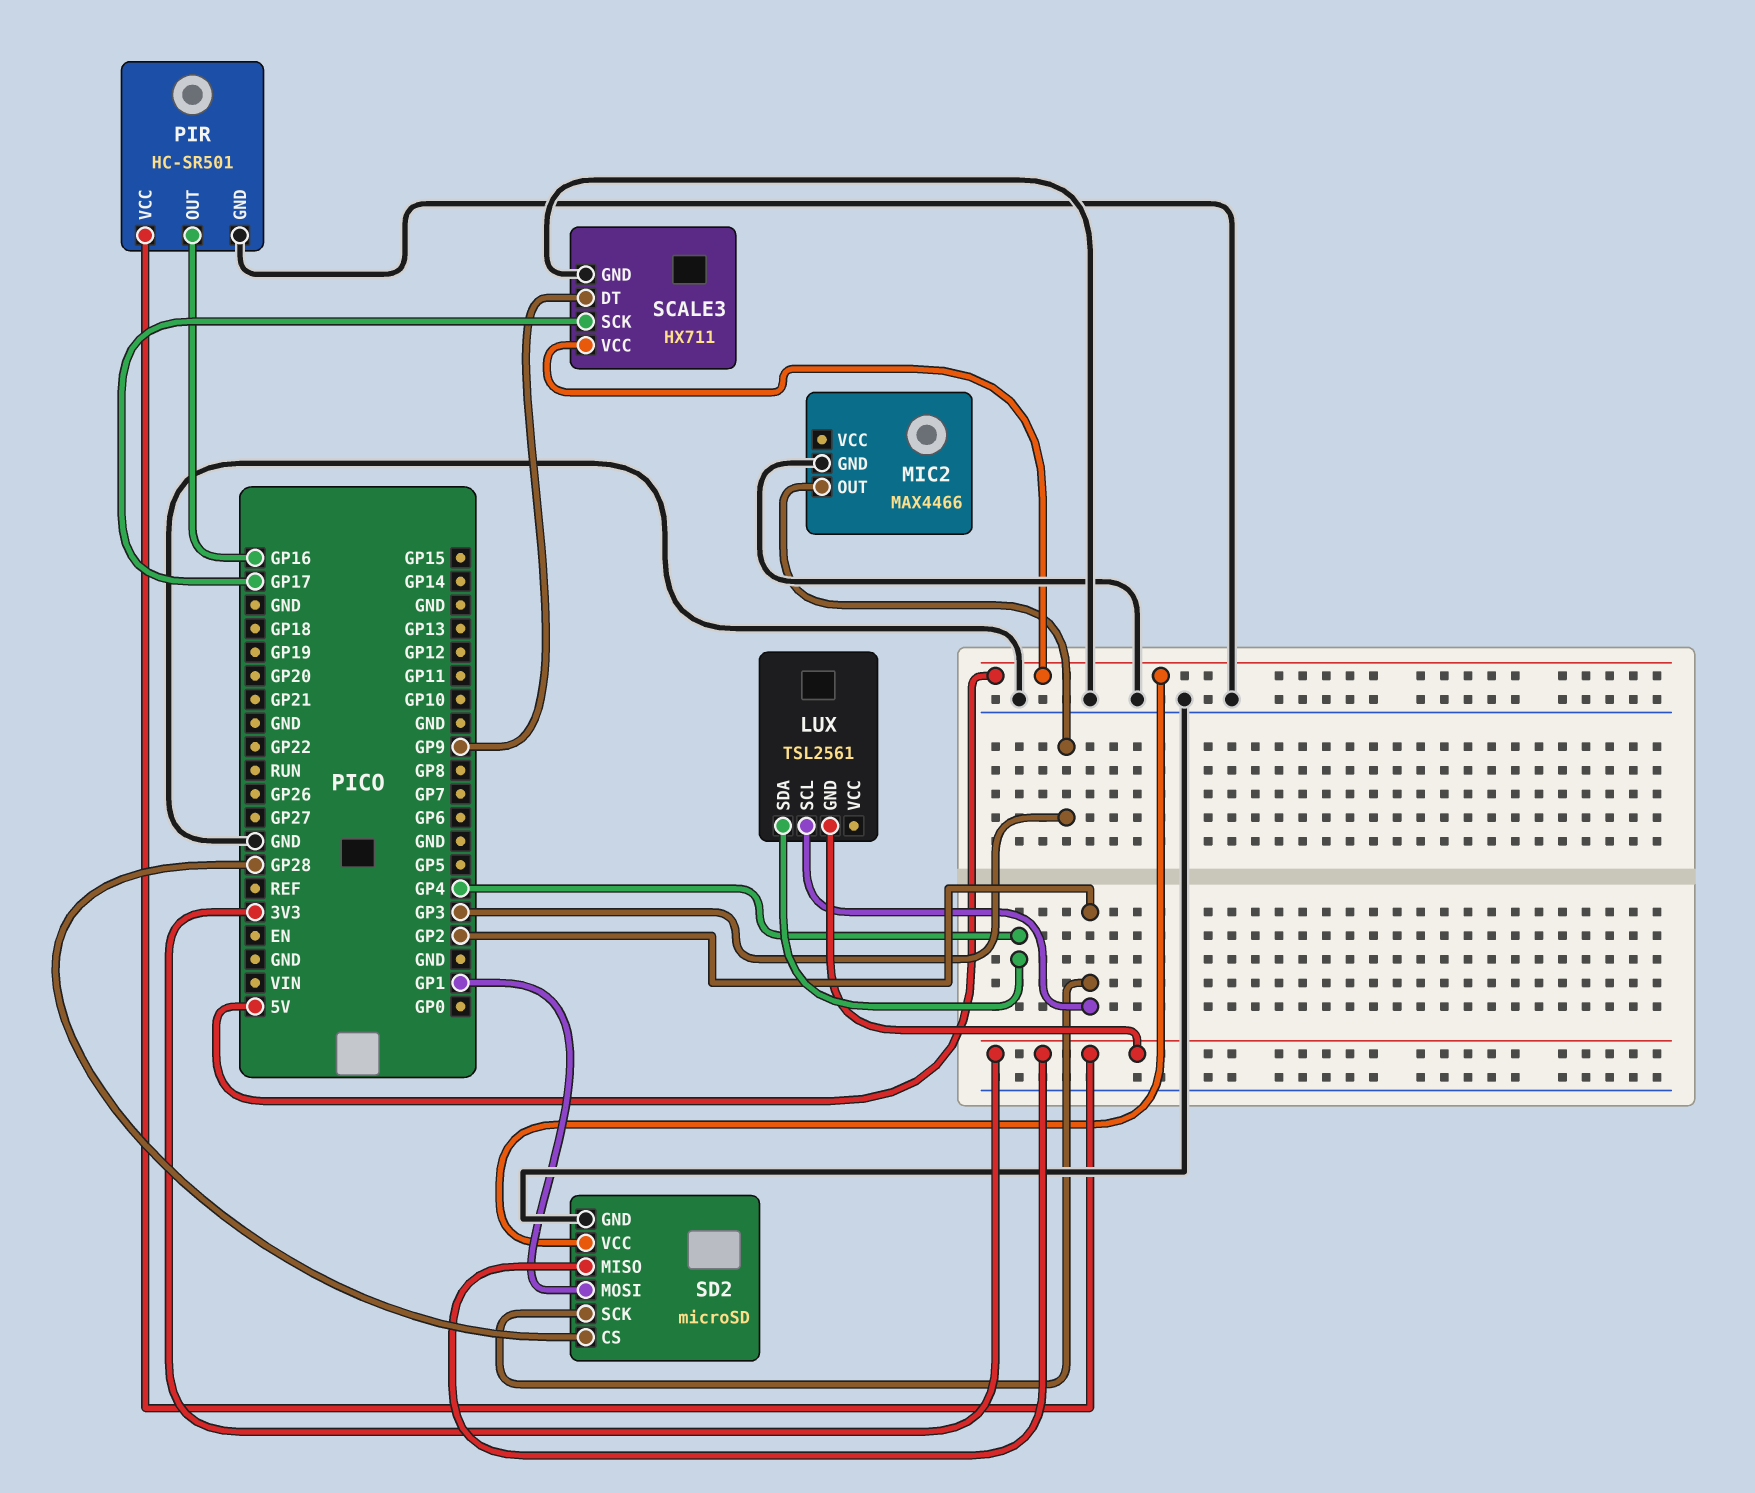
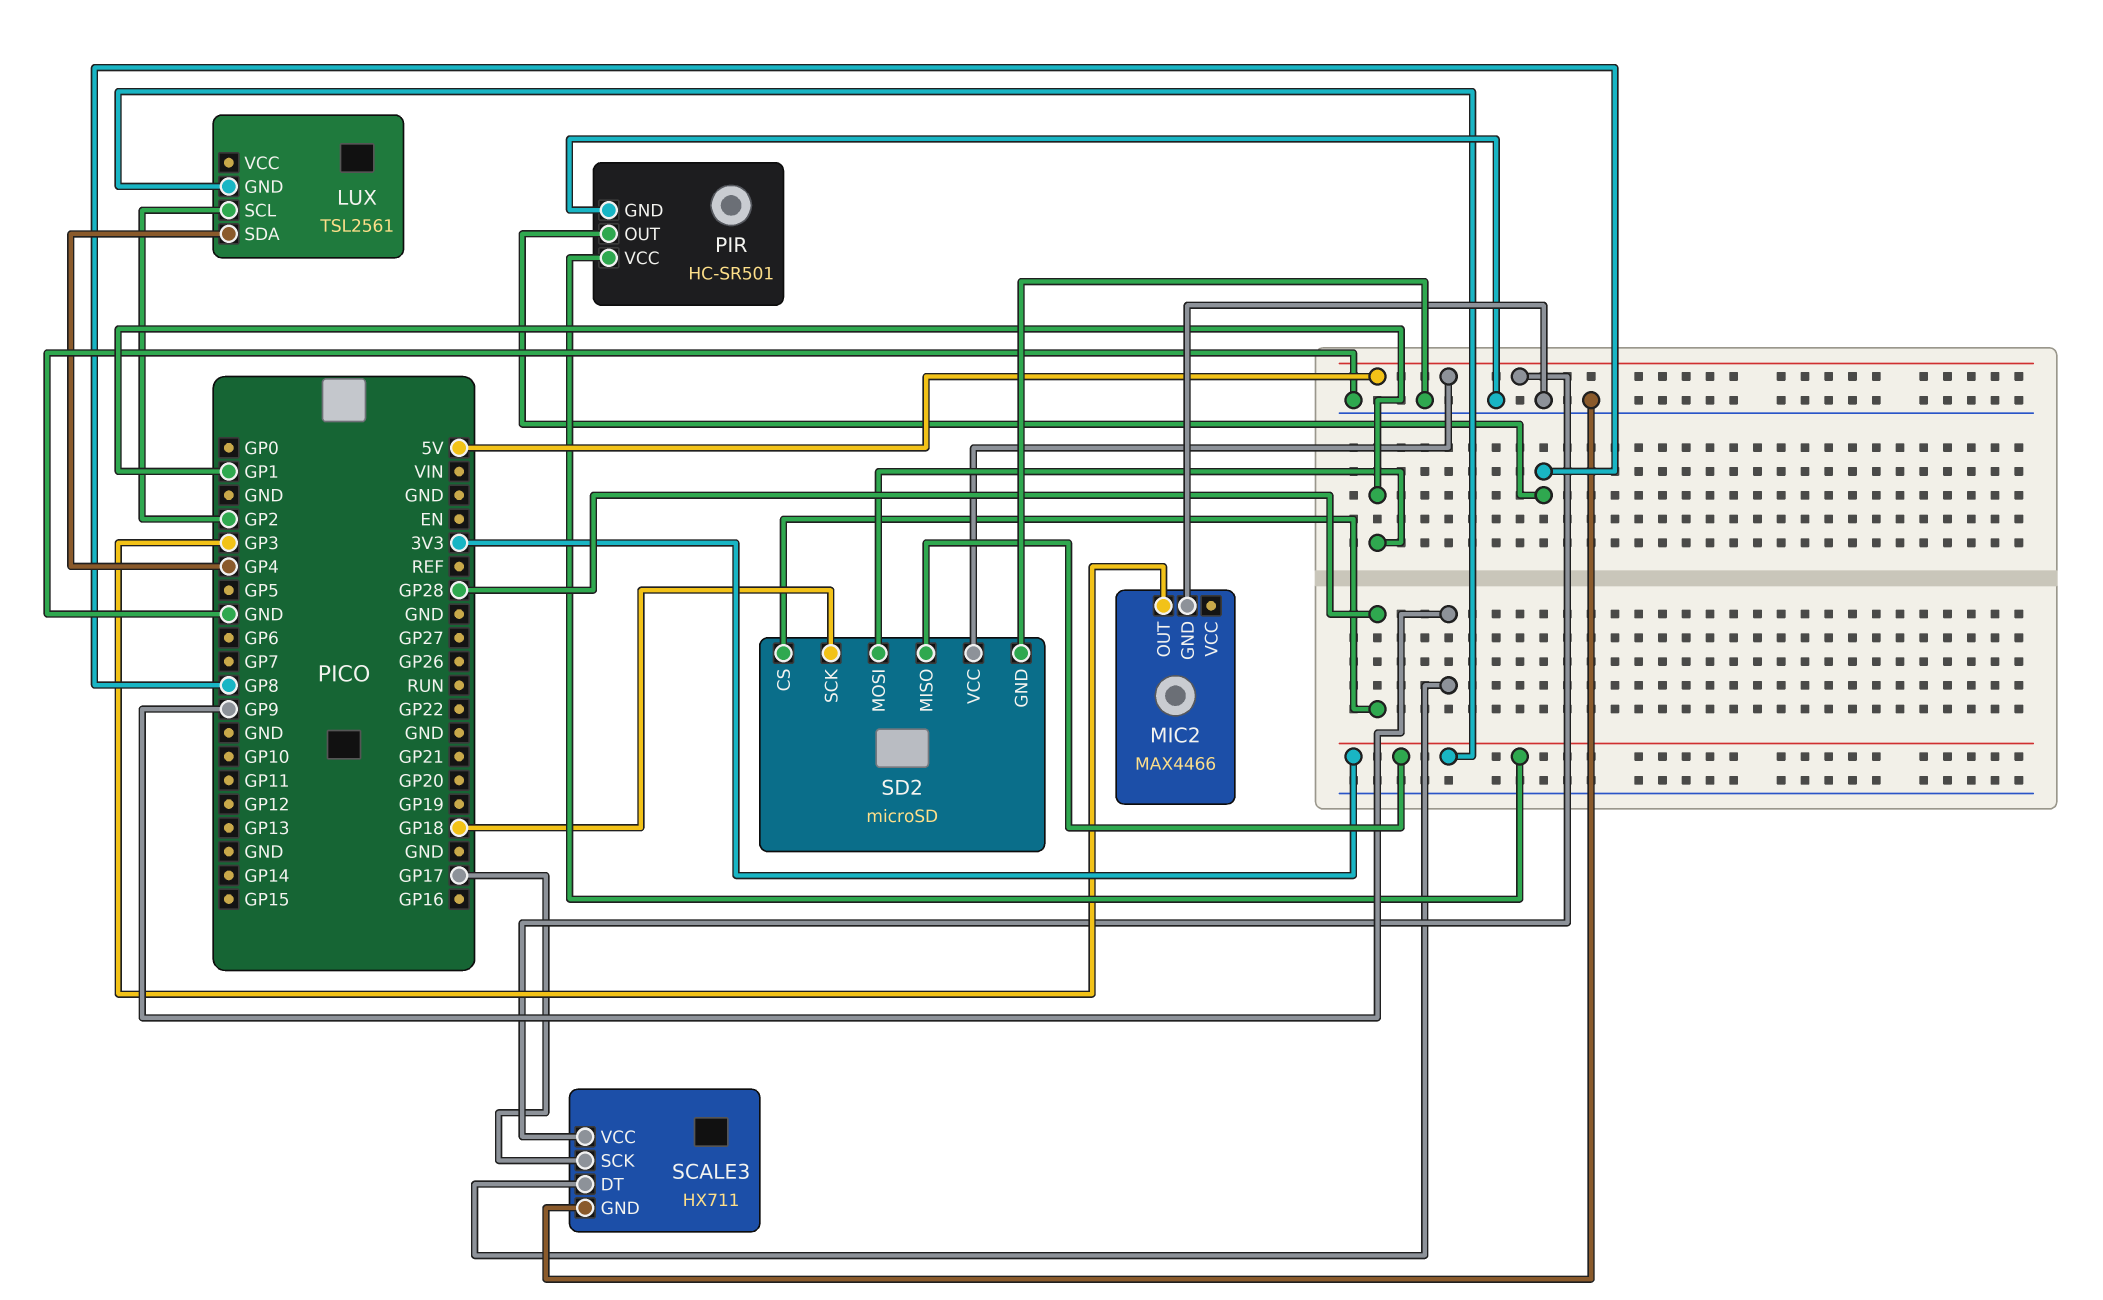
PIR pin OUT: GP16 -> GP8
SD2 pin SCK: GP2 -> GP18

